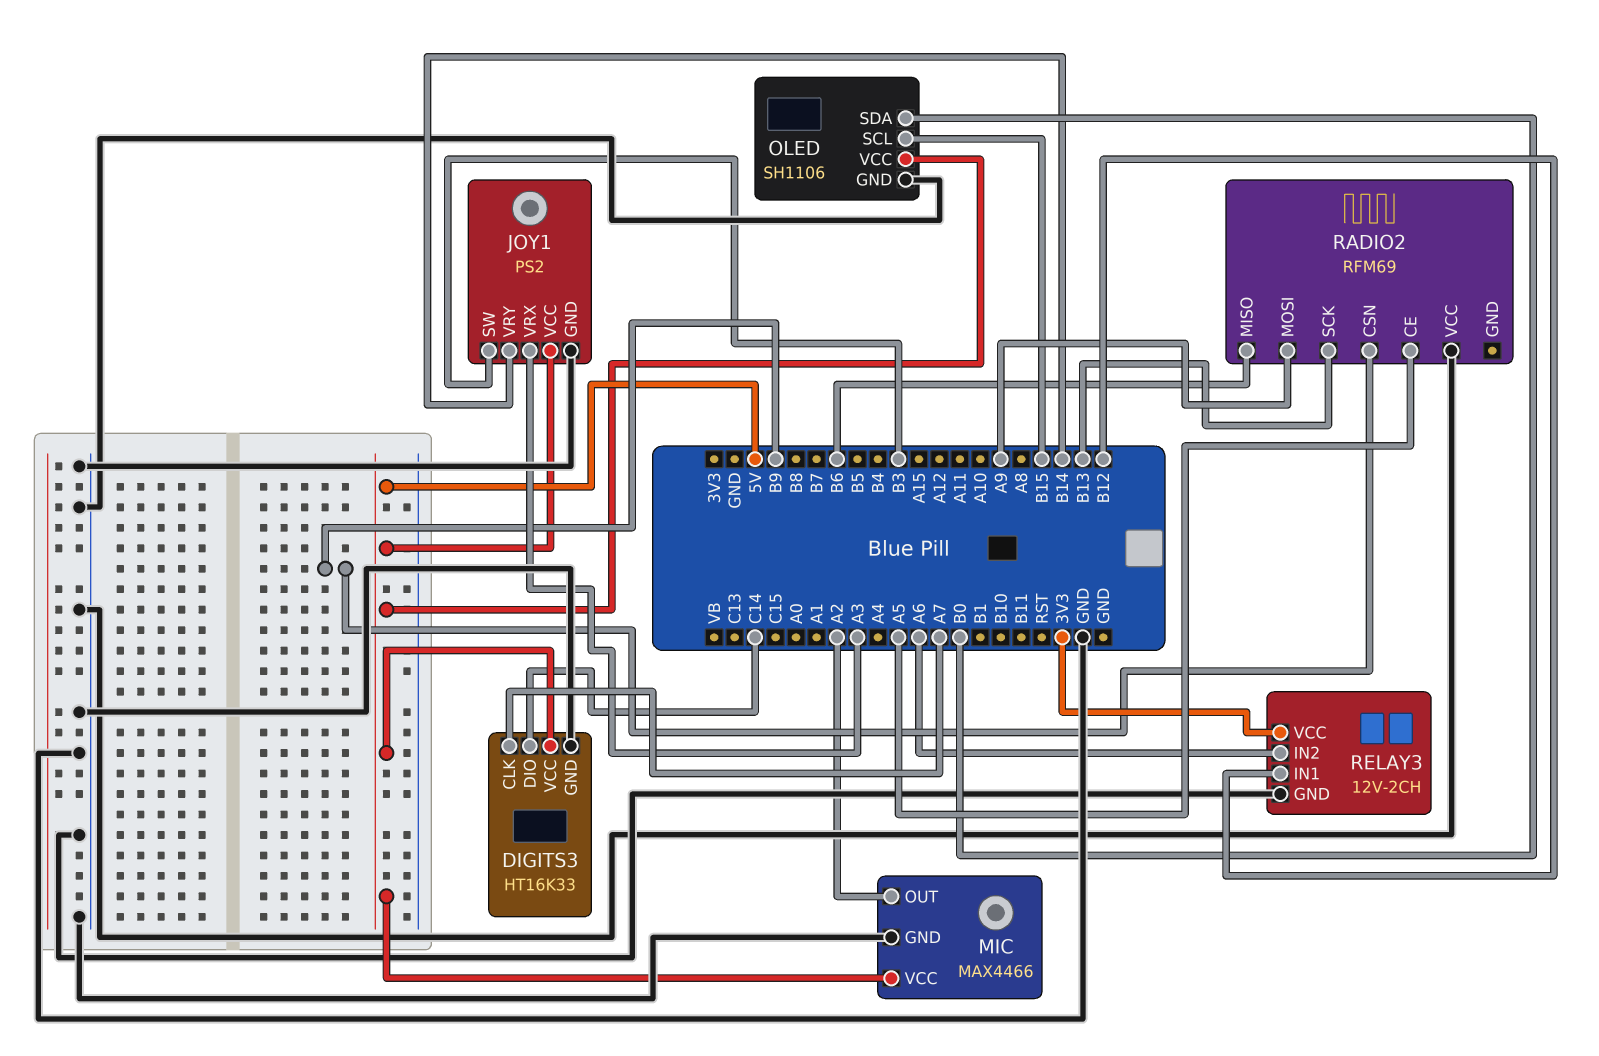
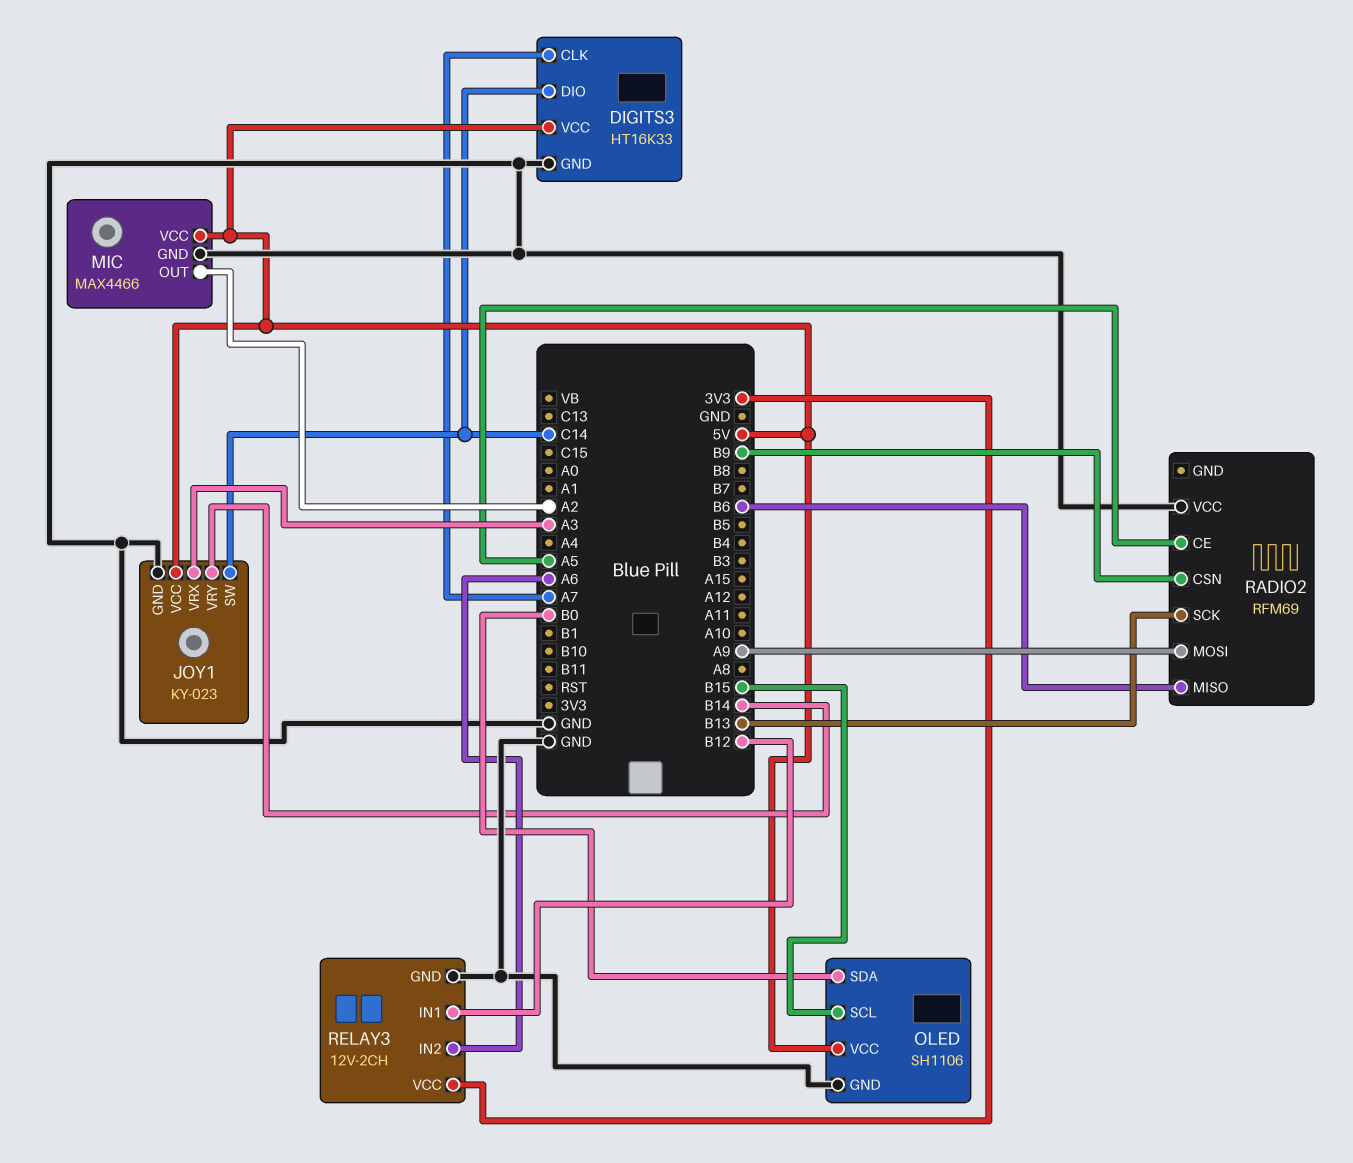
JOY1: PS2 -> KY-023
JOY1 pin SW: B3 -> C14

